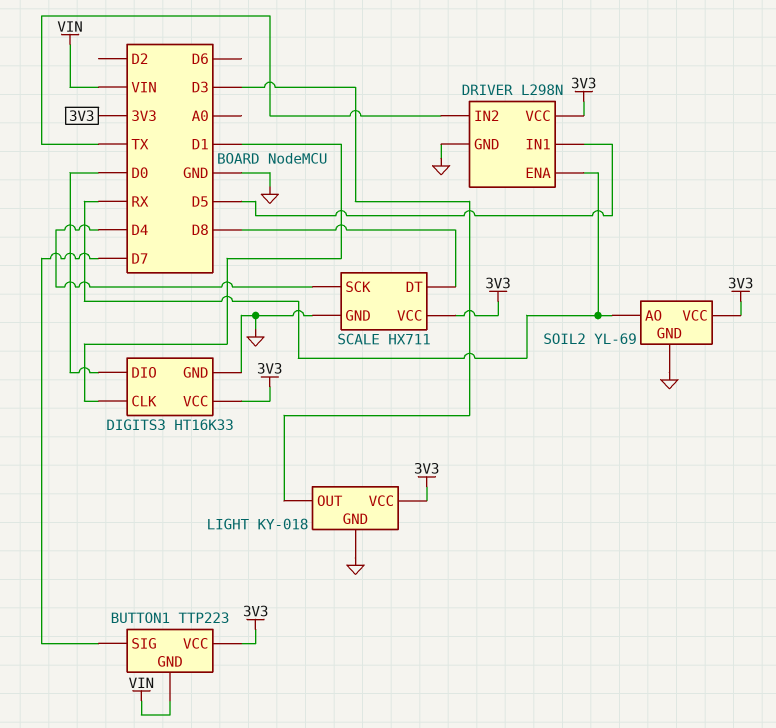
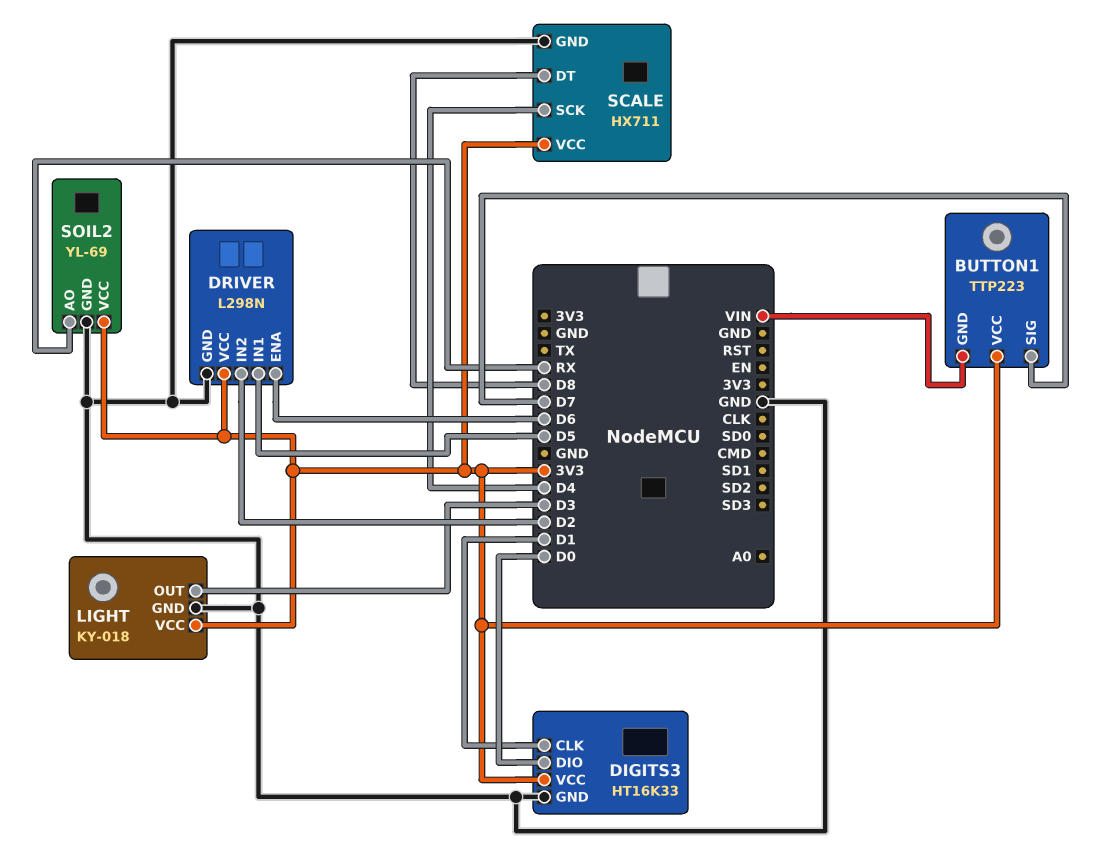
DRIVER pin ENA: RX -> D6
DRIVER pin IN2: TX -> D2

